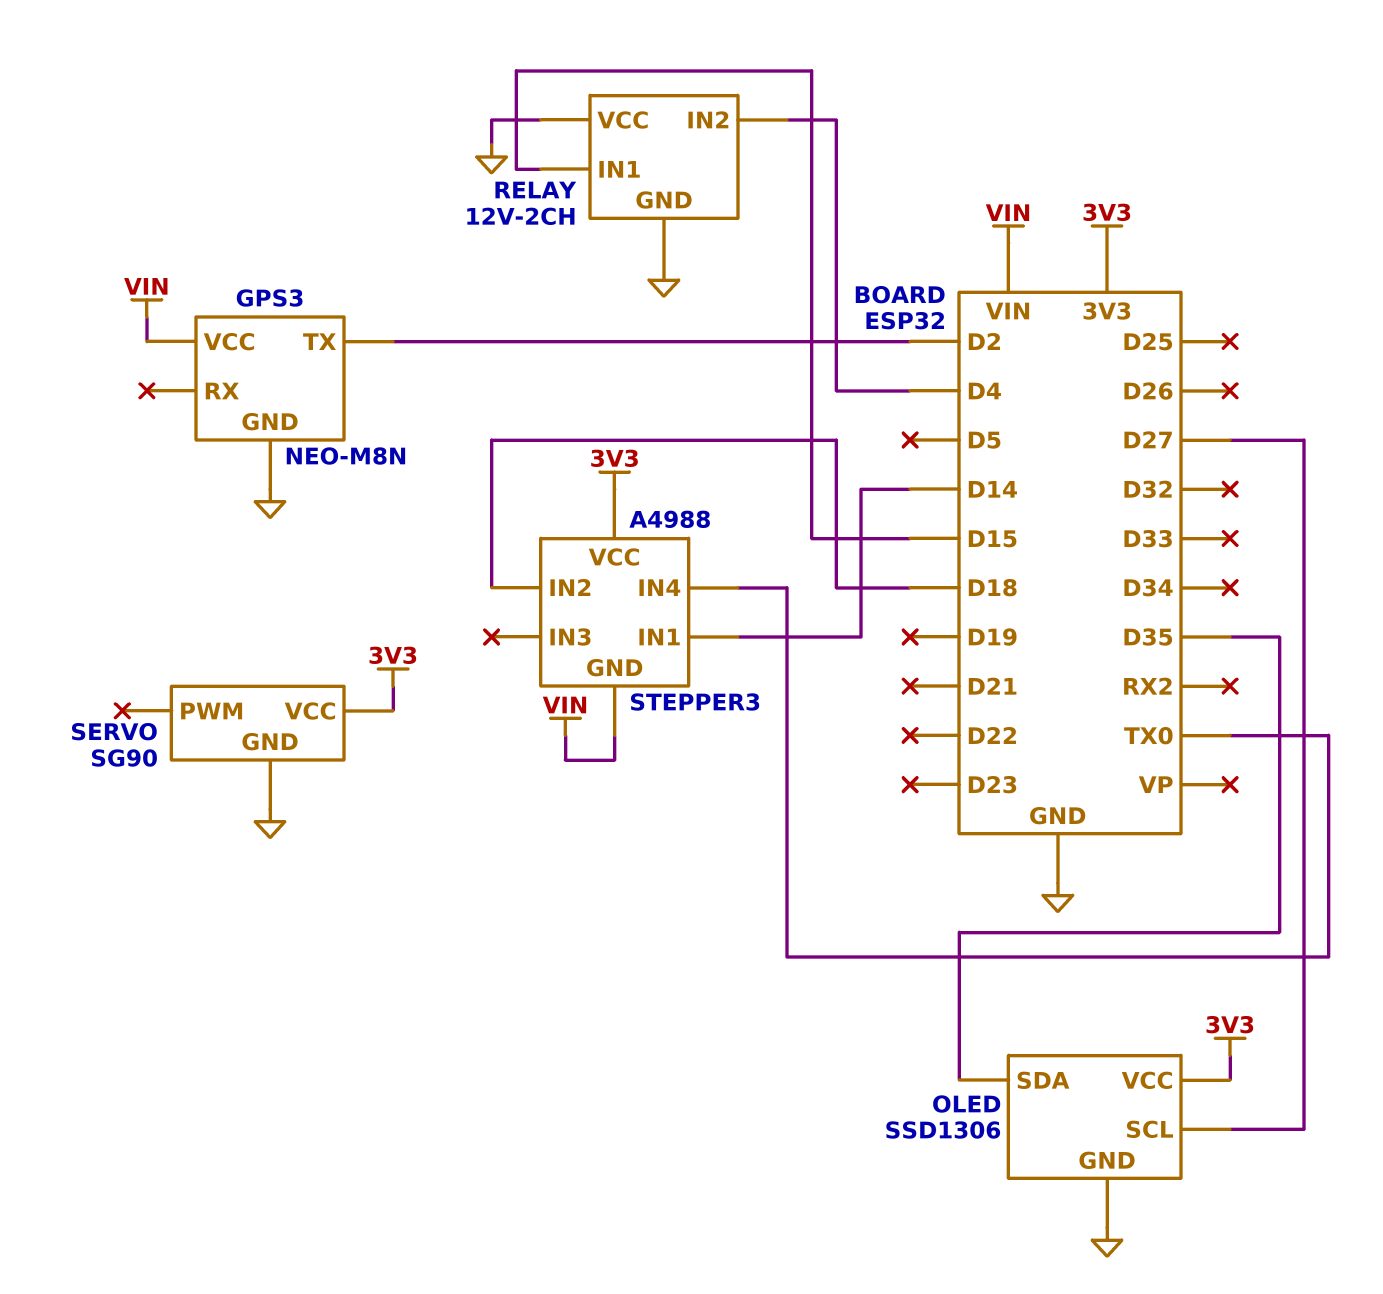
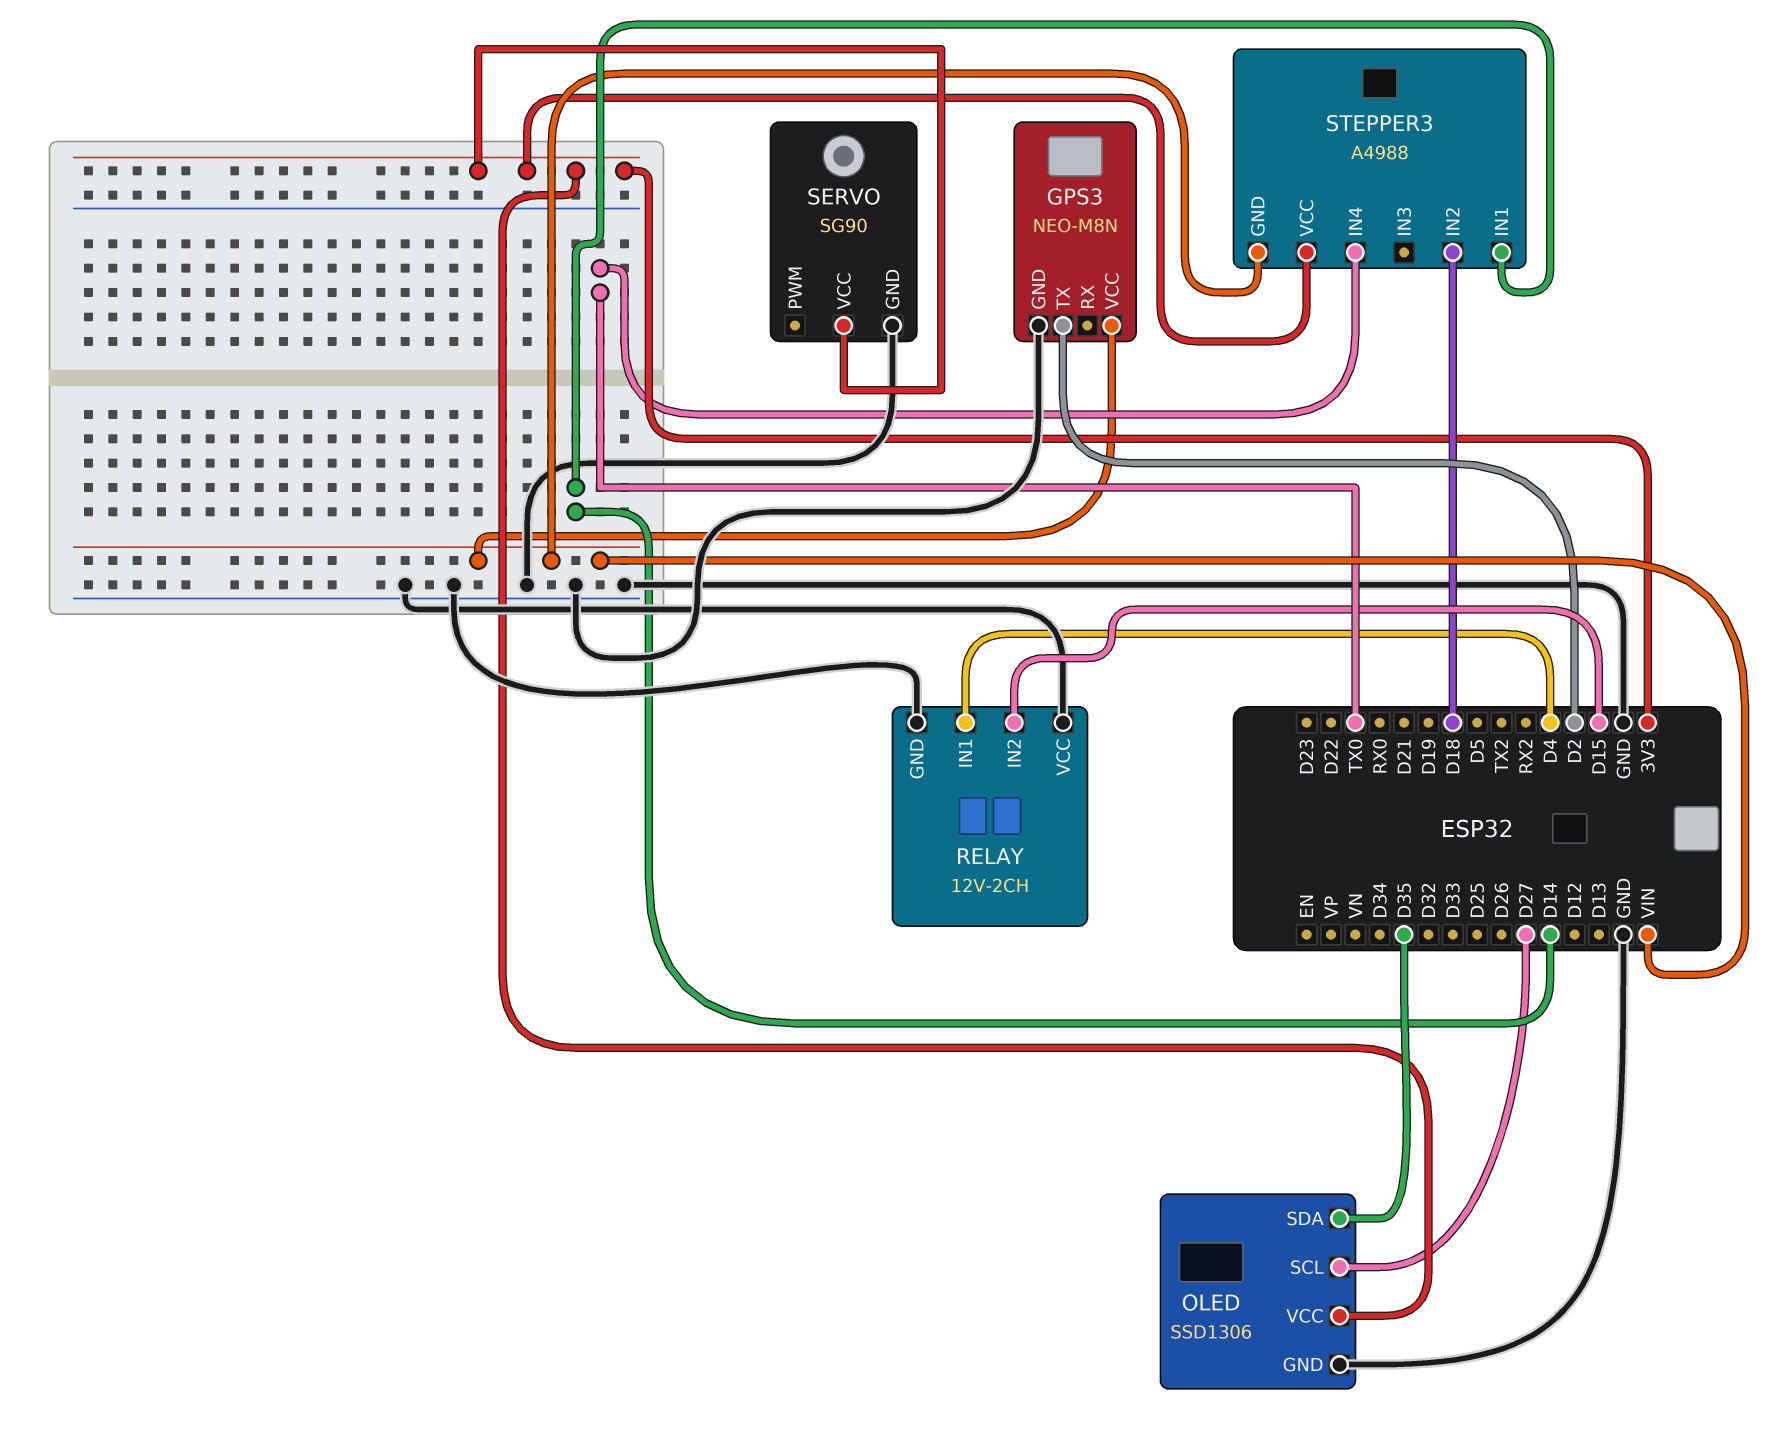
RELAY pin IN1: D15 -> D4
RELAY pin IN2: D4 -> D15

